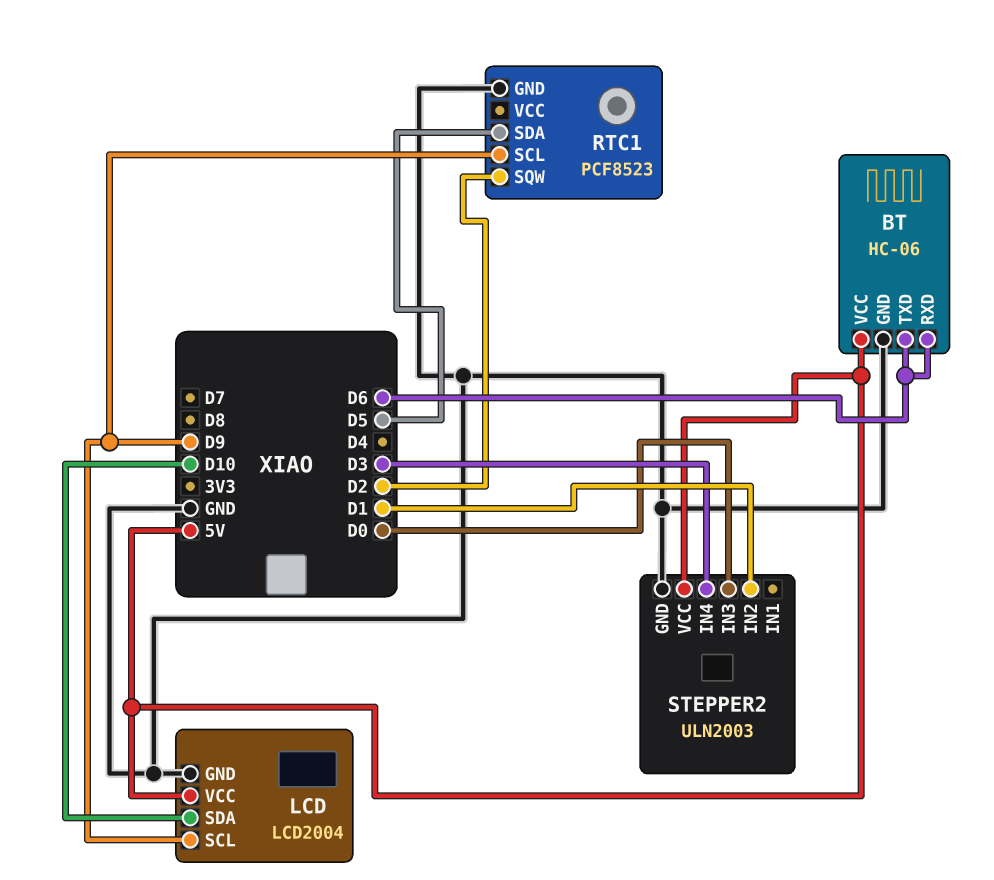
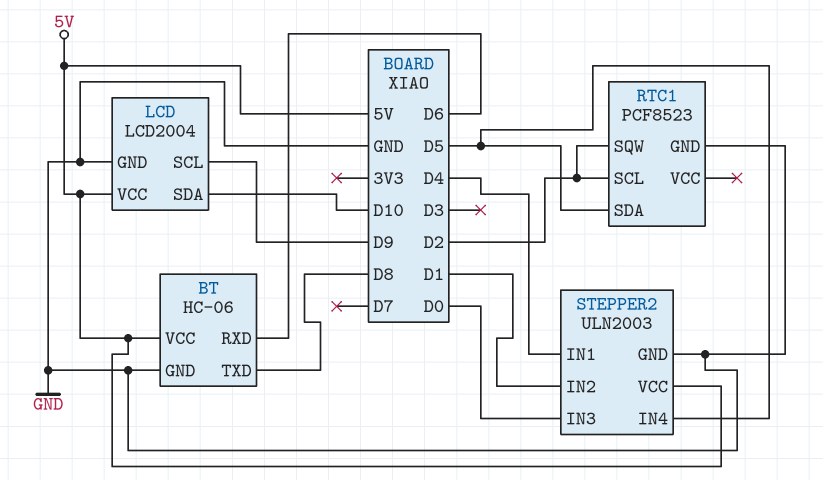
BT pin TXD: D6 -> D8
RTC1 pin SCL: D9 -> D2
STEPPER2 pin IN1: none -> D4
STEPPER2 pin IN4: D3 -> D5

